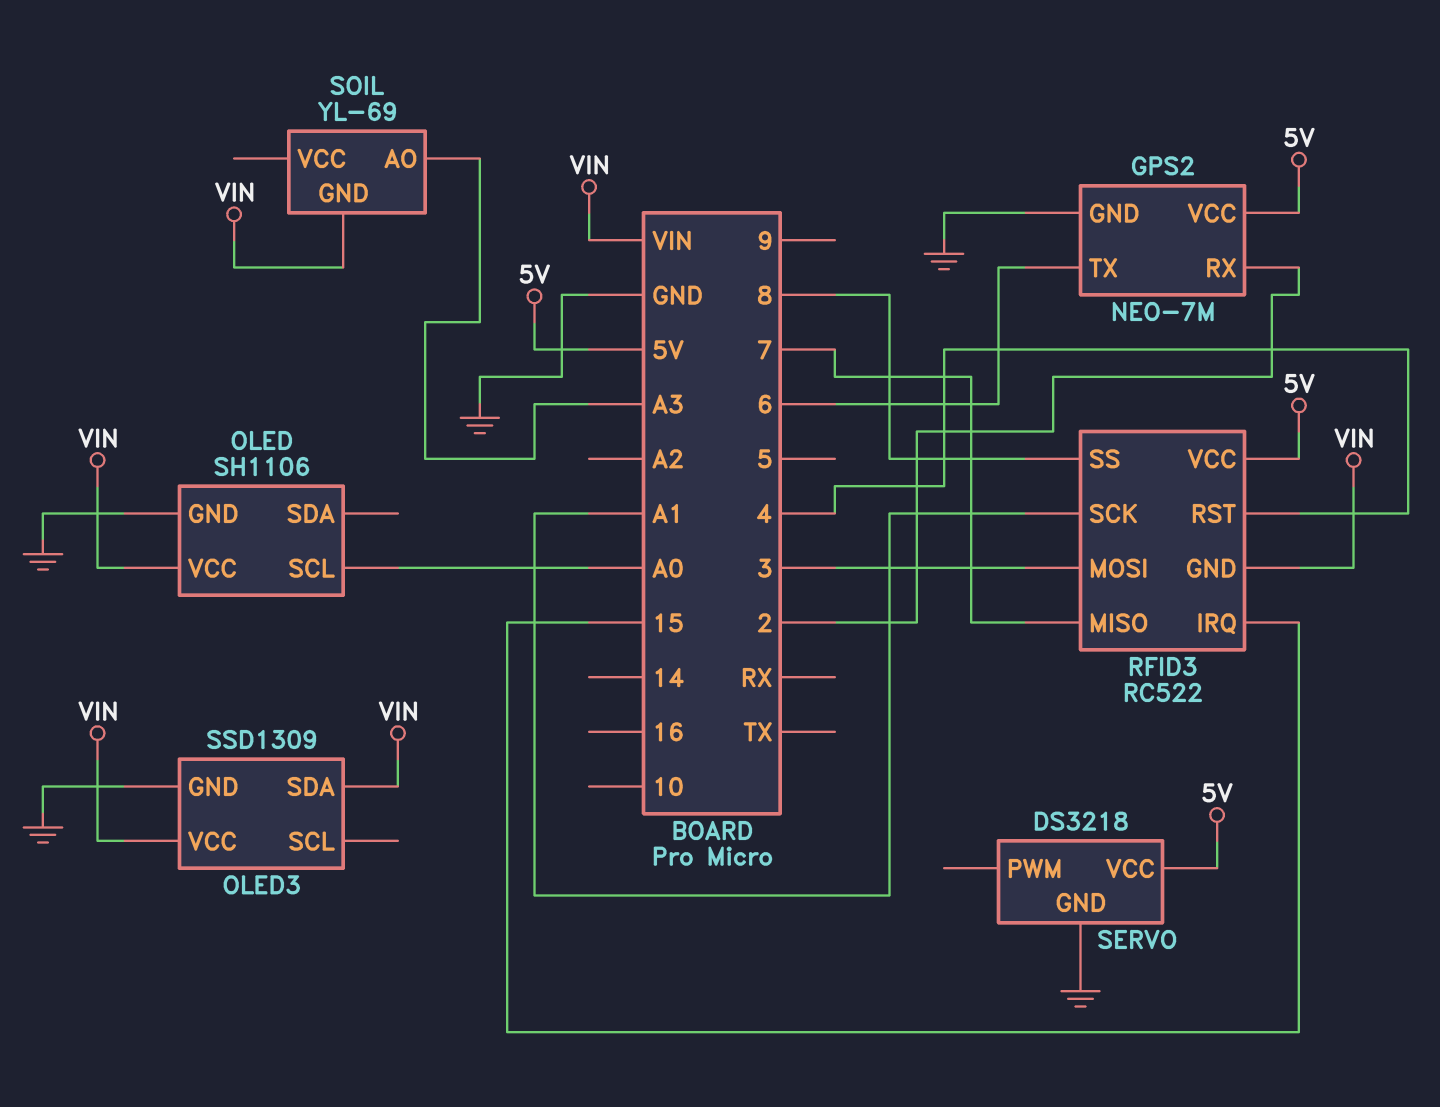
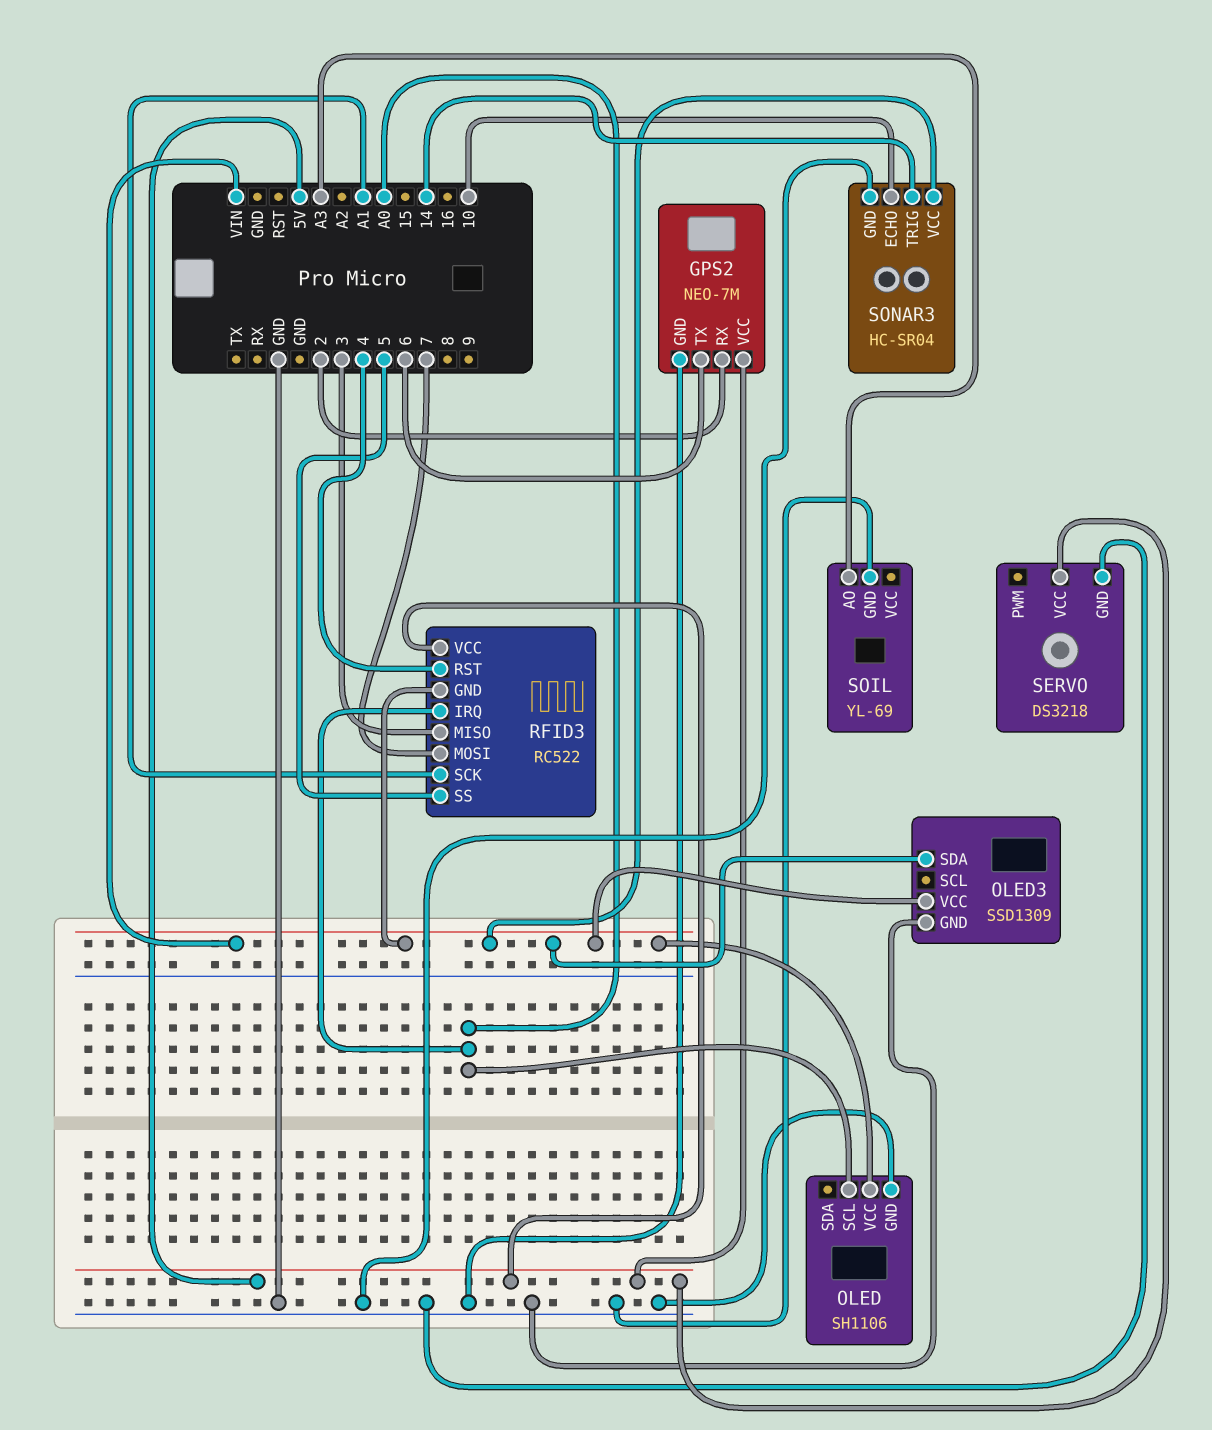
RFID3 pin IRQ: 15 -> A0
RFID3 pin MISO: 7 -> 3
RFID3 pin MOSI: 3 -> 7
RFID3 pin SS: 8 -> 5
SOIL pin GND: VIN -> GND
SONAR3: none -> HC-SR04
SONAR3 pin ECHO: none -> 10
SONAR3 pin GND: none -> GND
SONAR3 pin TRIG: none -> 14
SONAR3 pin VCC: none -> VIN

